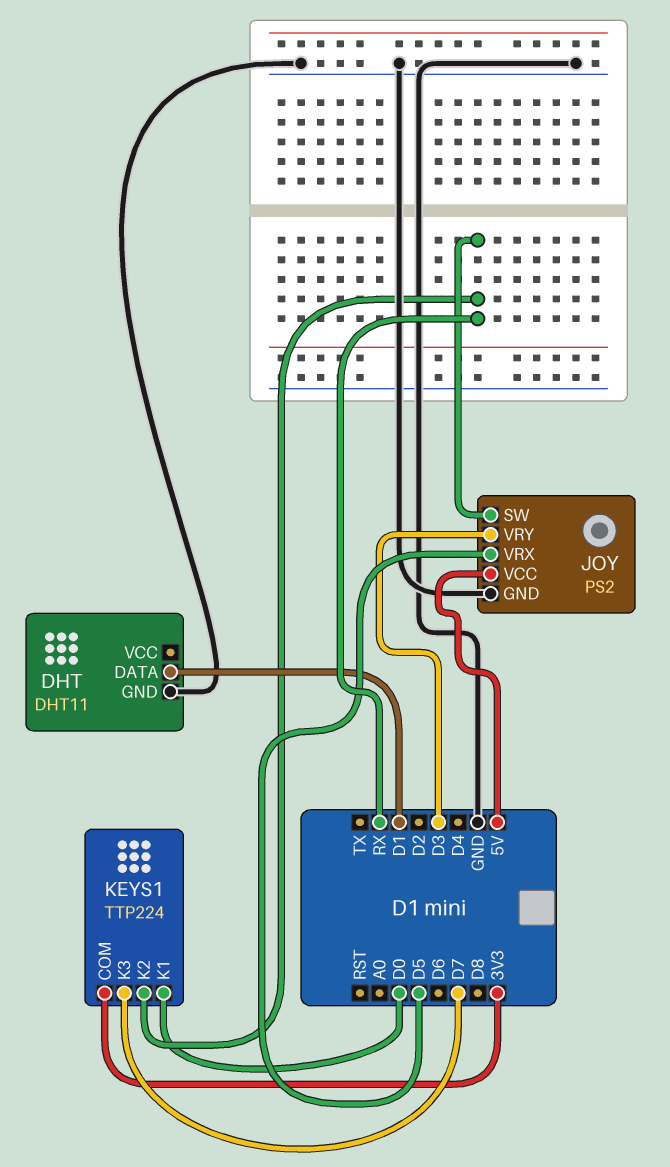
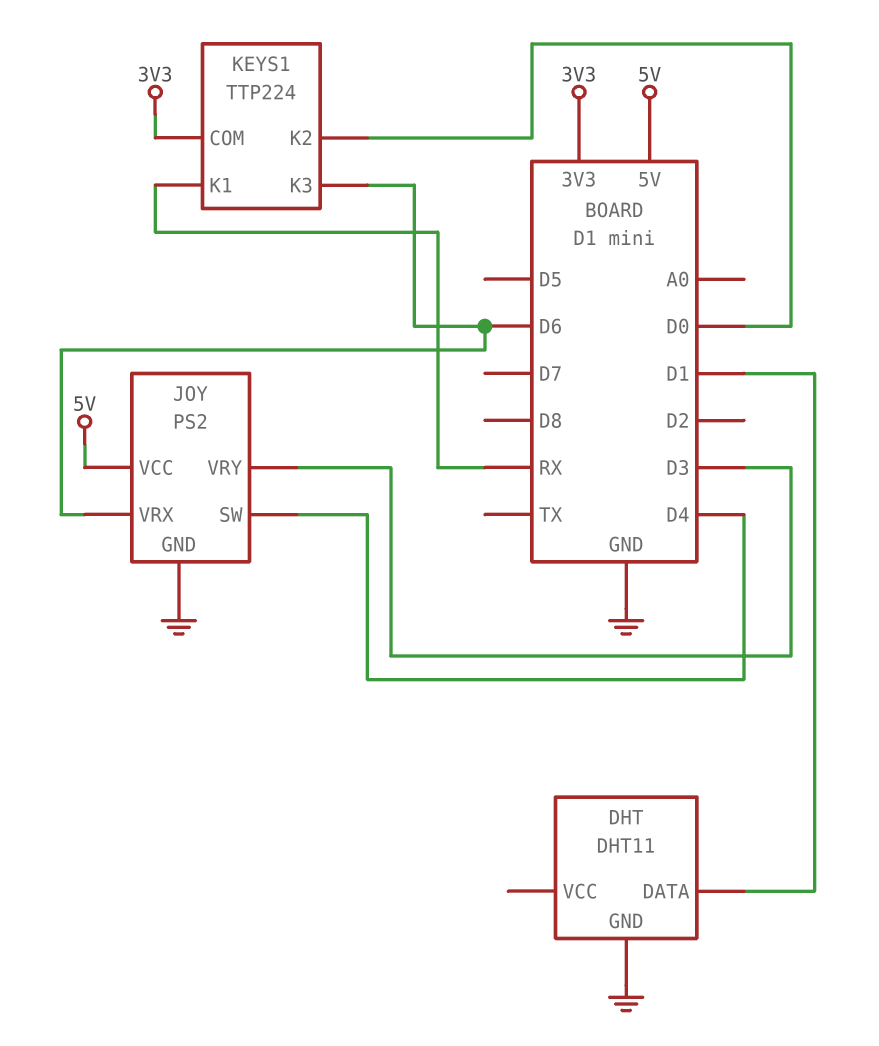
JOY pin SW: RX -> D4
JOY pin VRX: D5 -> D6
KEYS1 pin K1: D0 -> RX
KEYS1 pin K2: RX -> D0
KEYS1 pin K3: D7 -> D6

